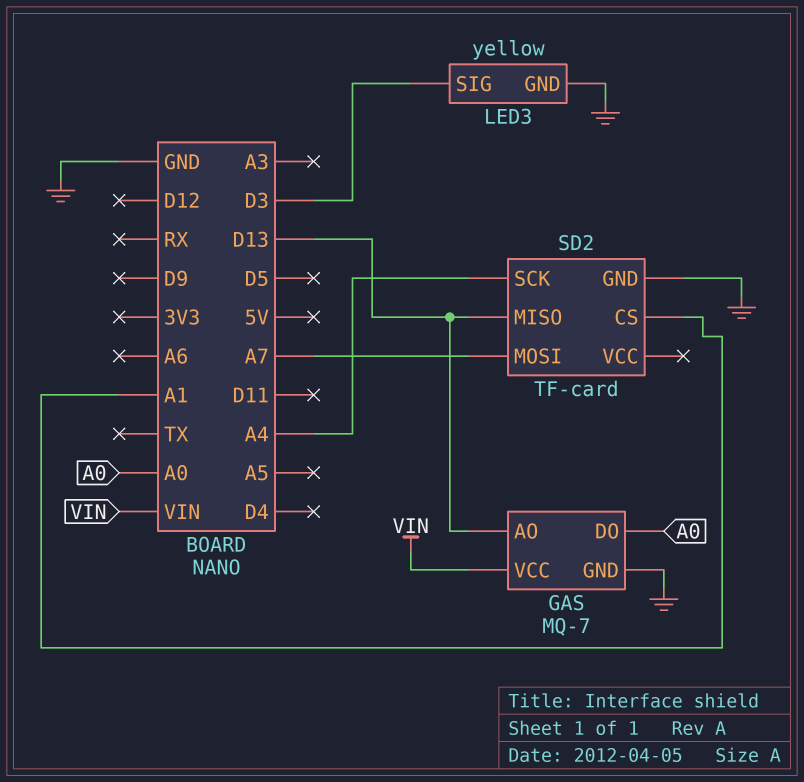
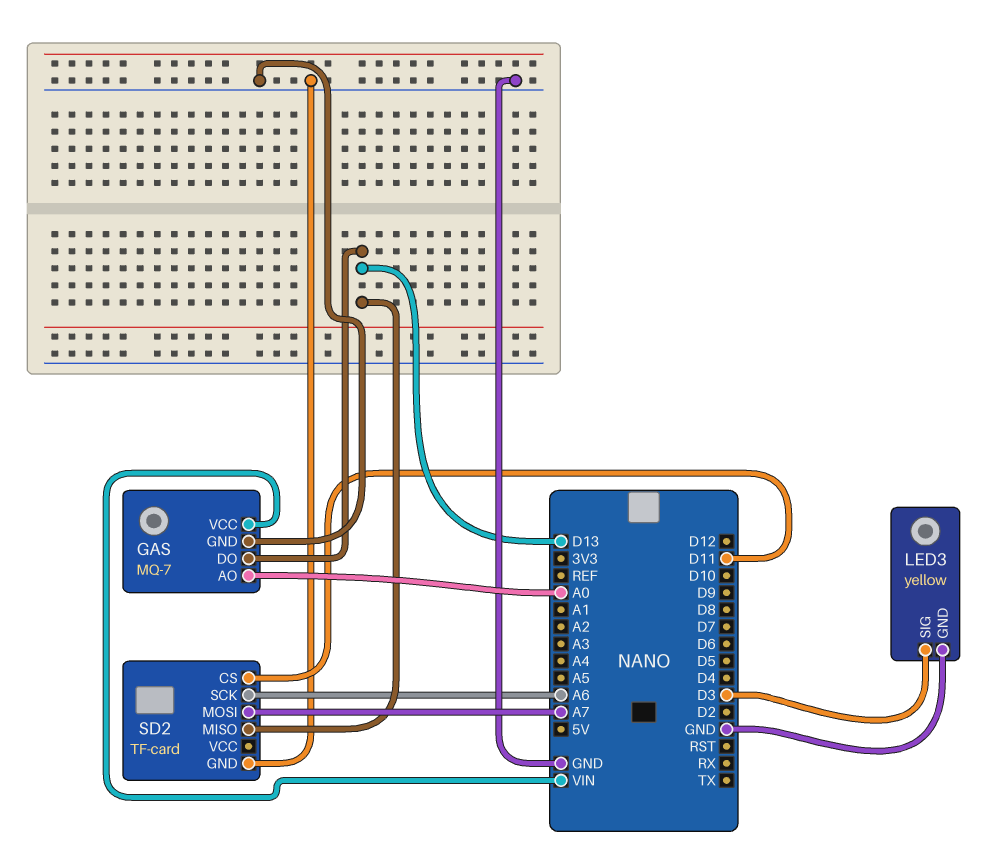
GAS pin AO: D13 -> A0
GAS pin DO: A0 -> D13
SD2 pin CS: A1 -> D11
SD2 pin SCK: A4 -> A6

